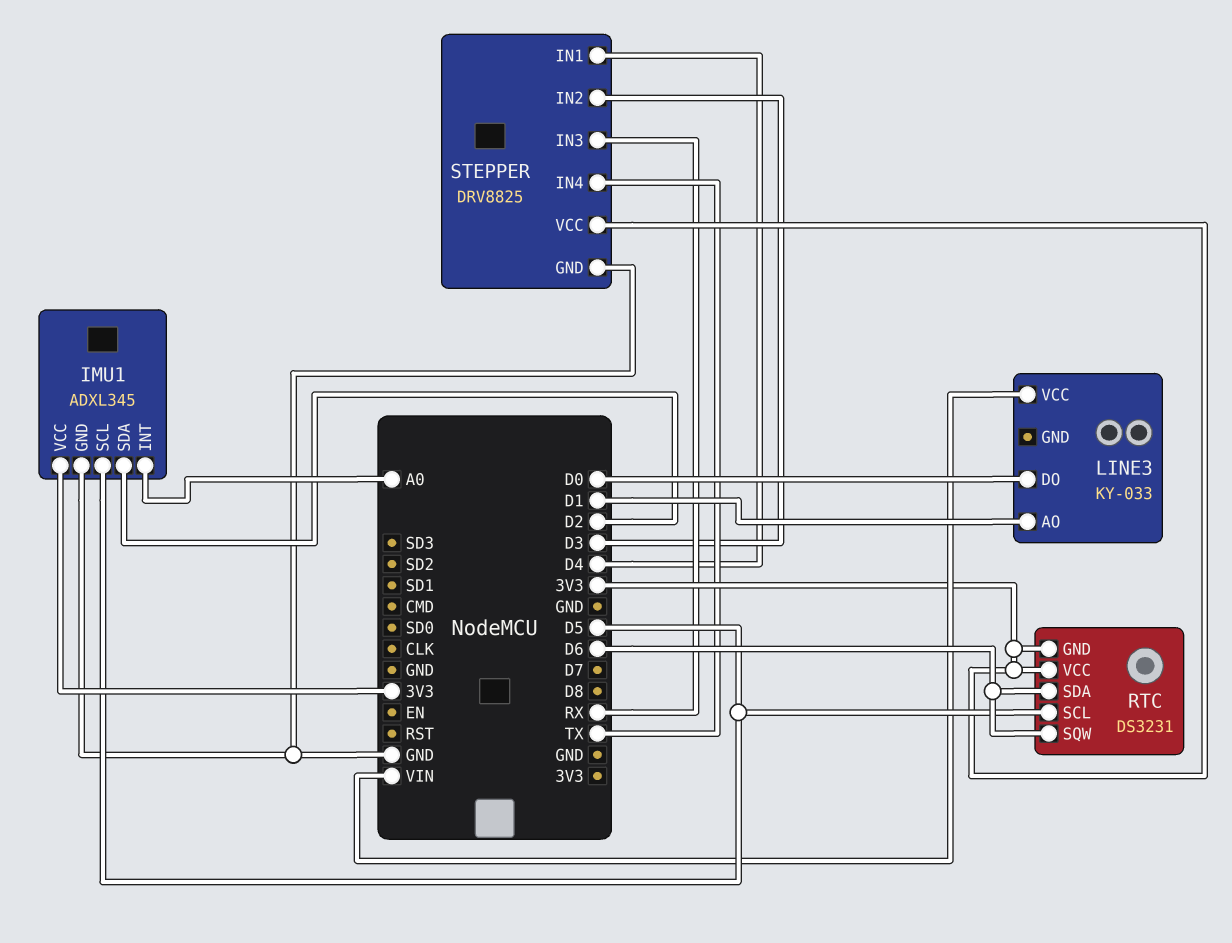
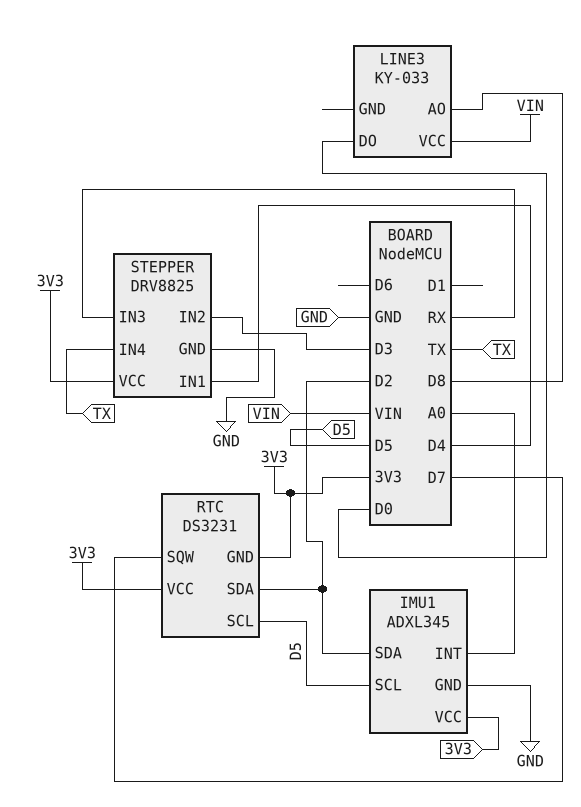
LINE3 pin AO: D1 -> D8
RTC pin SDA: D6 -> D2
RTC pin SQW: D6 -> D7

